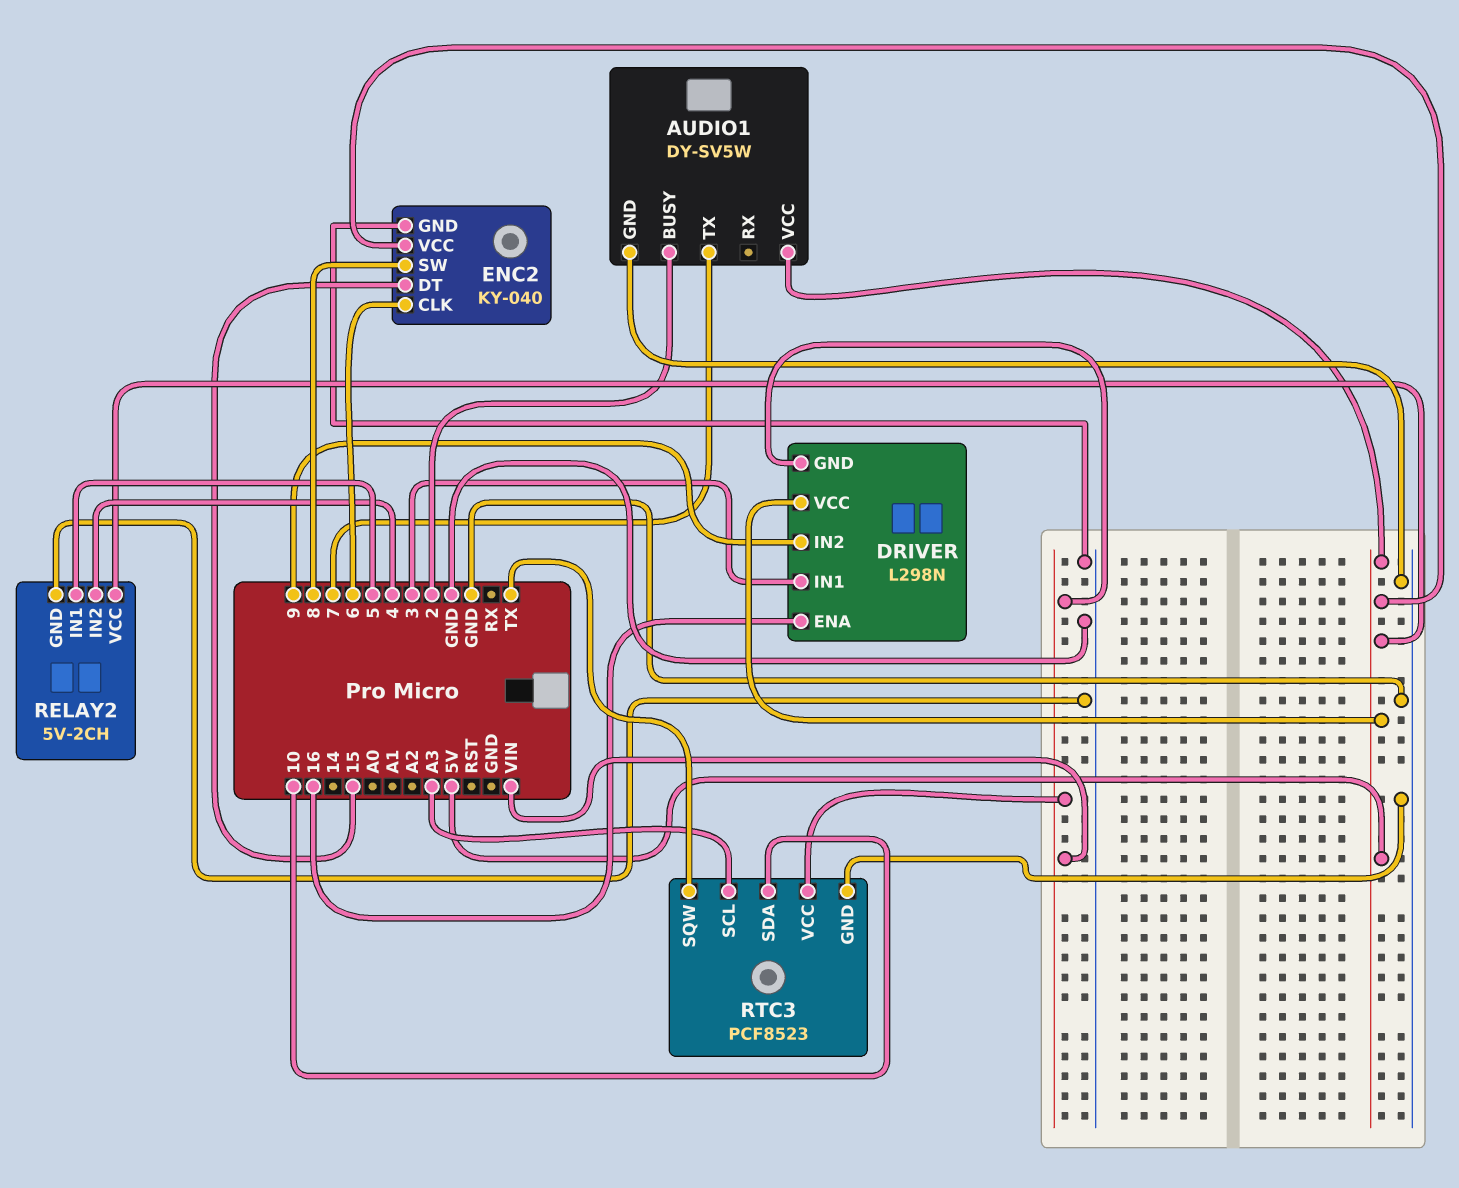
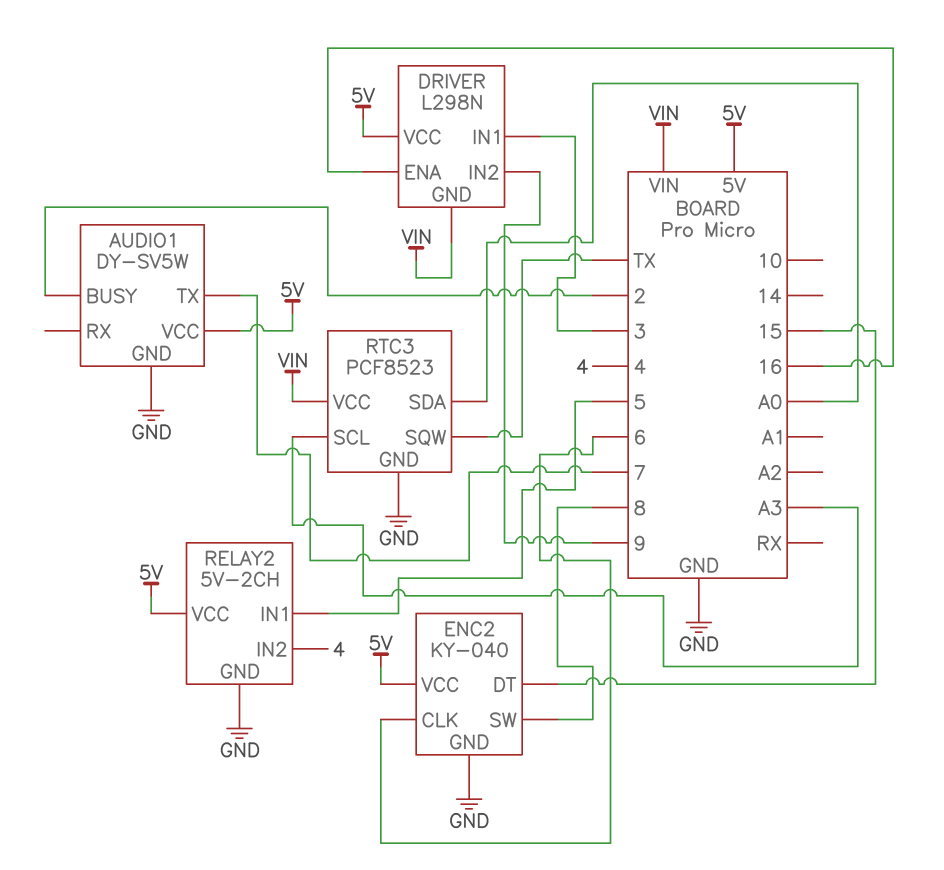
RTC3 pin SDA: 10 -> A0

